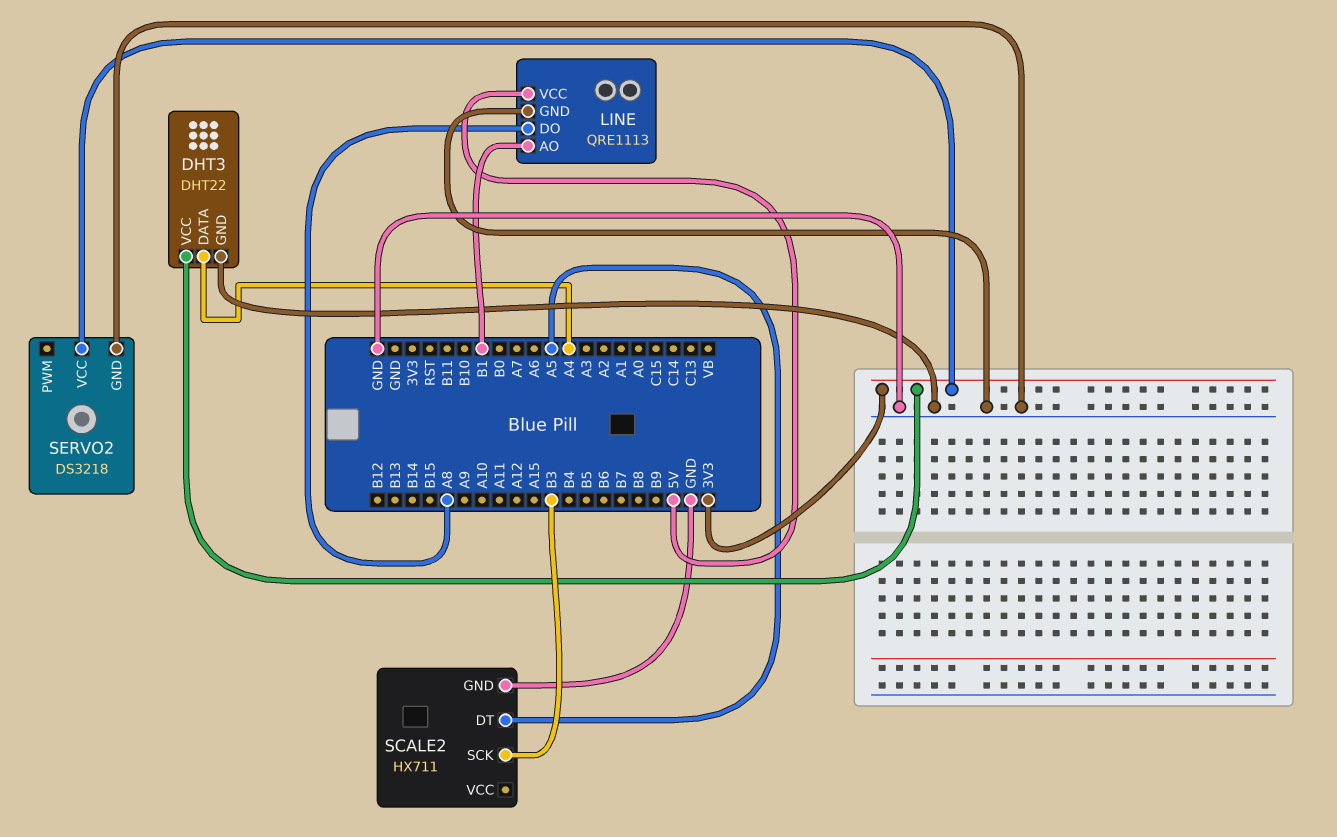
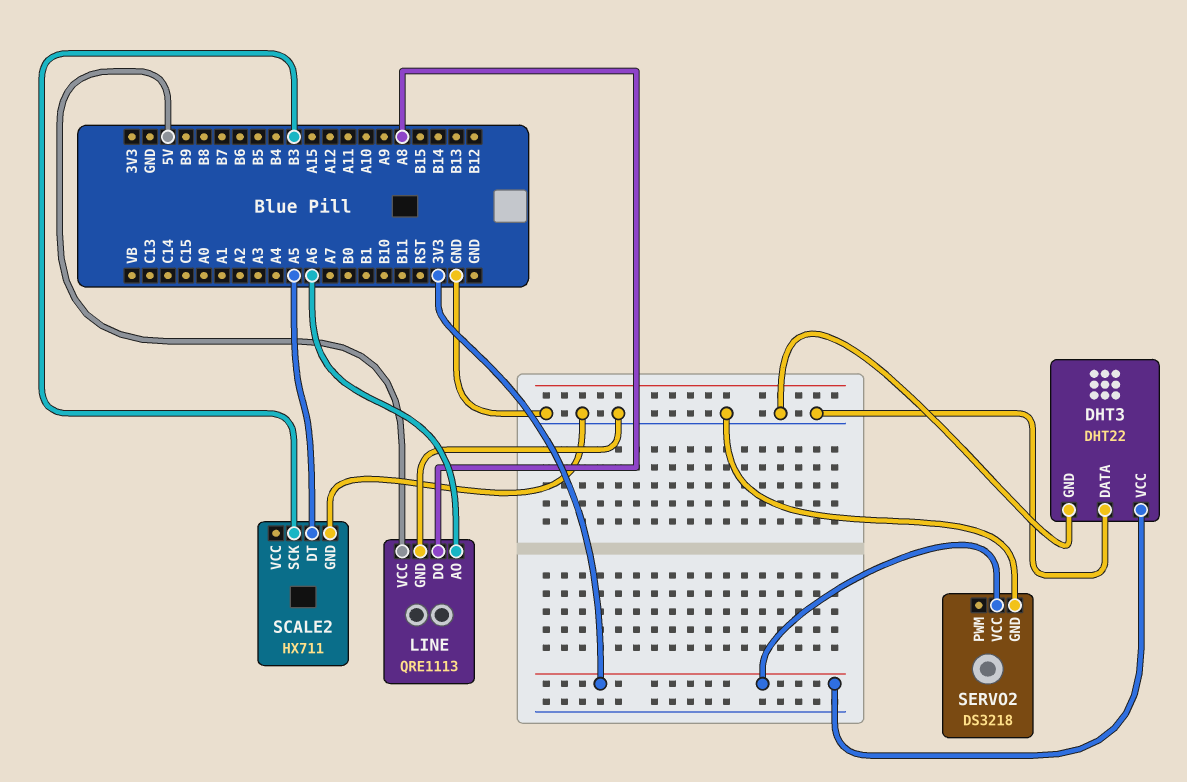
DHT3 pin DATA: A4 -> GND
LINE pin AO: B1 -> A6

